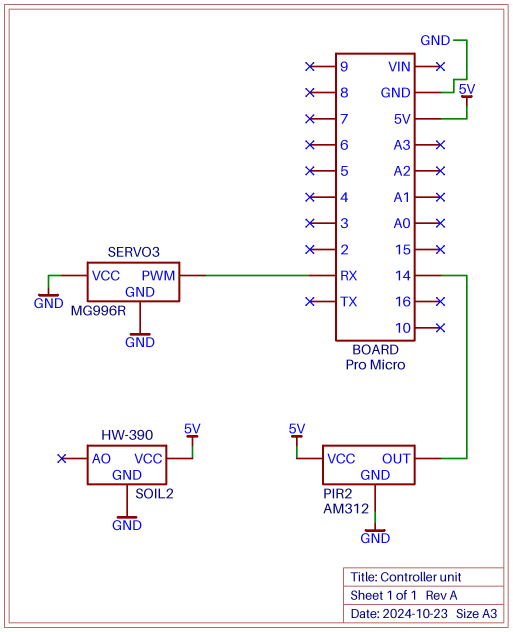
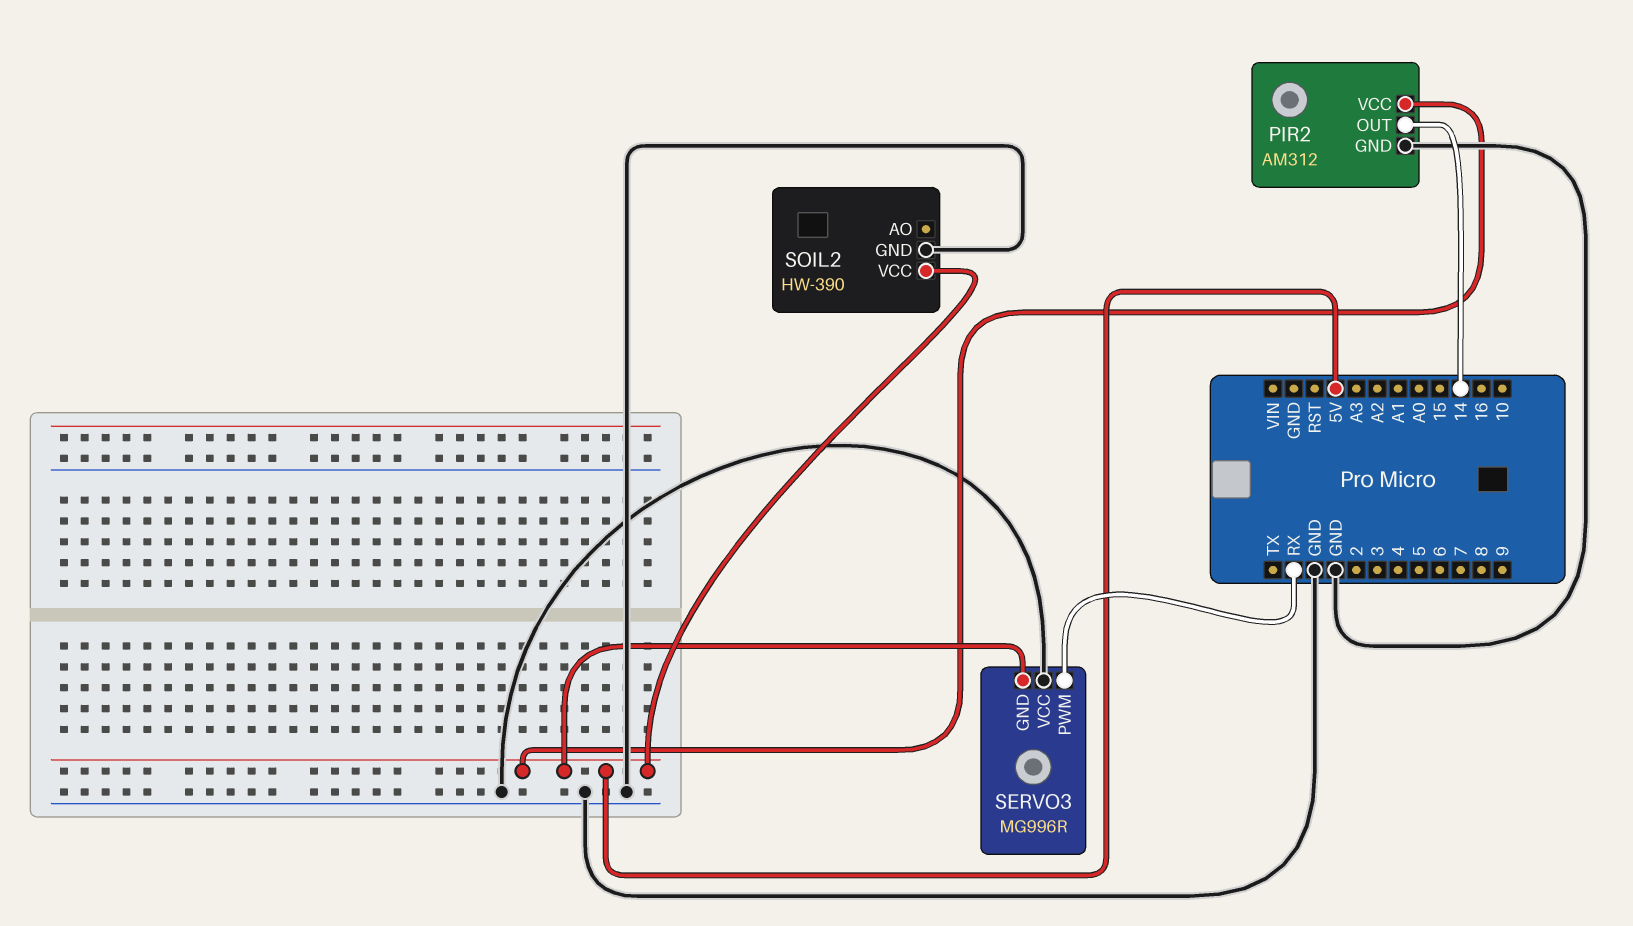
SERVO3 pin GND: GND -> 5V

